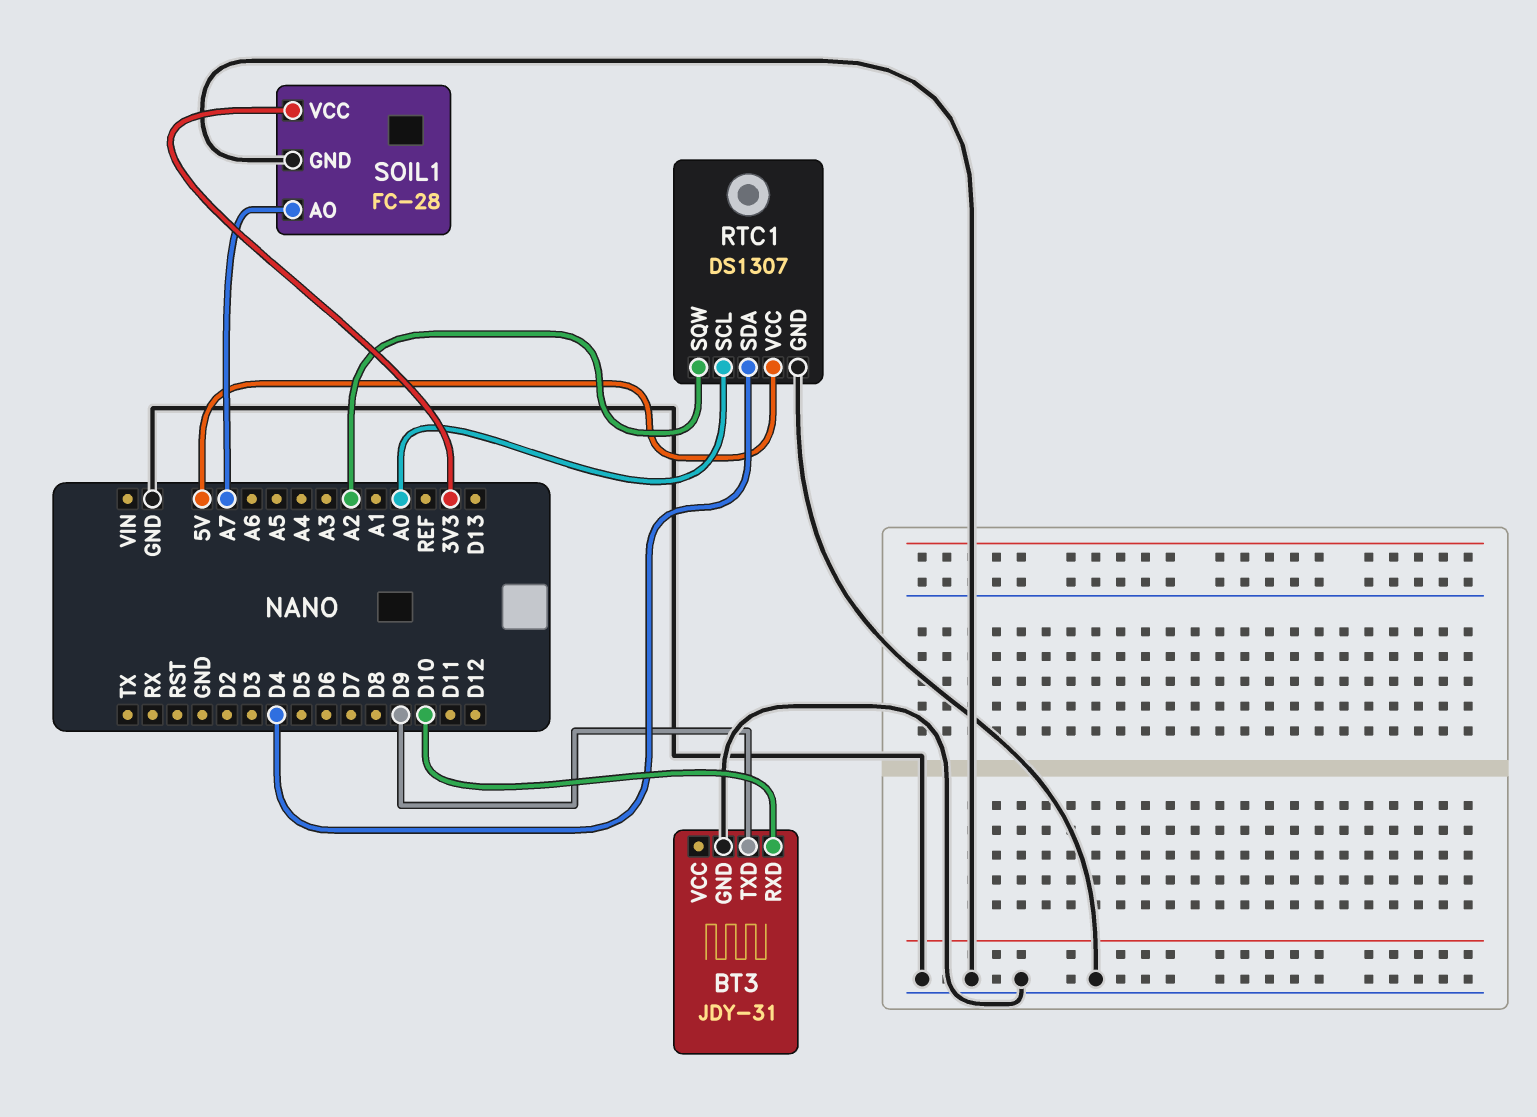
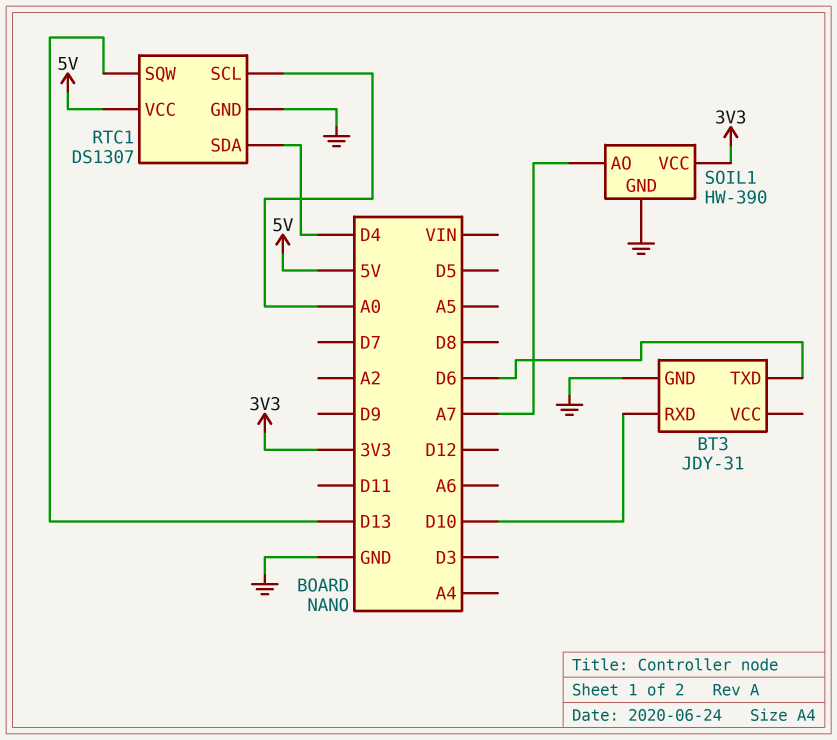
BT3 pin TXD: D9 -> D6
RTC1 pin SQW: A2 -> D13
SOIL1: FC-28 -> HW-390

